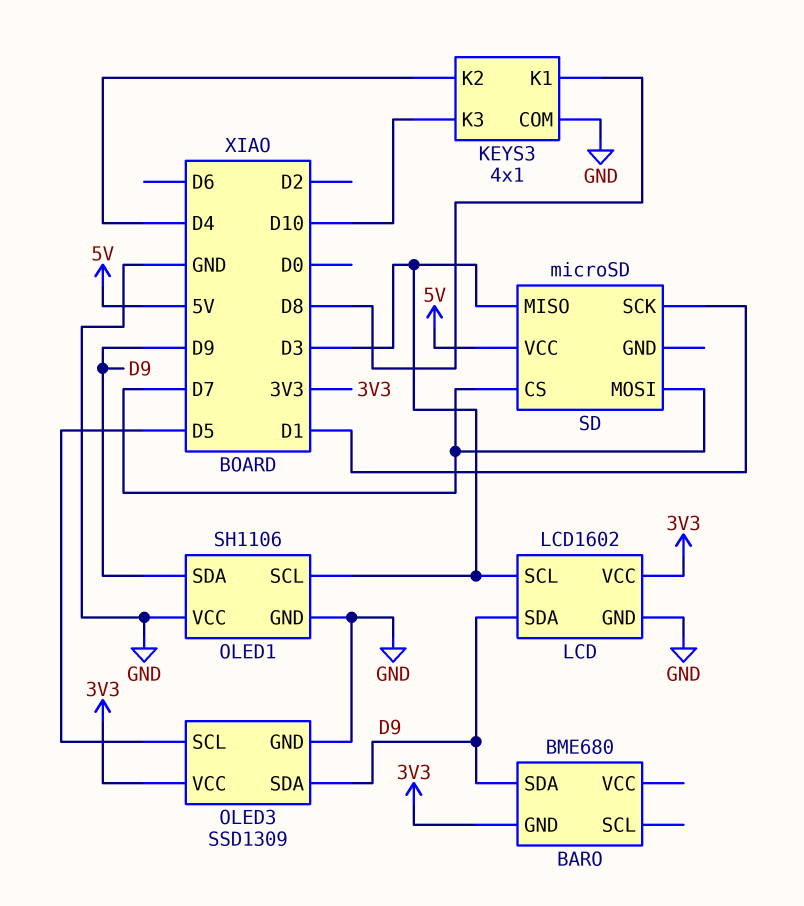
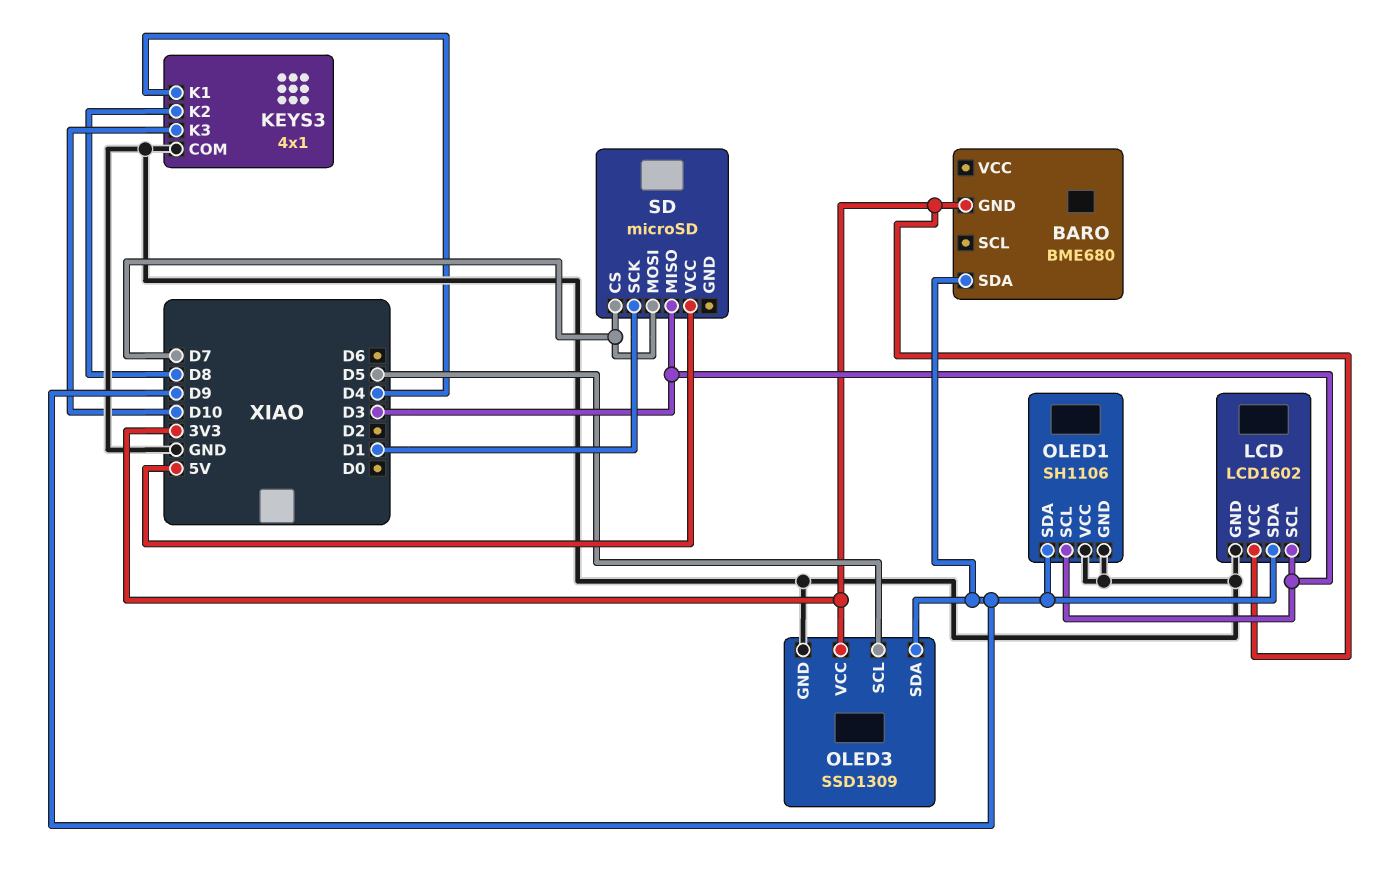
KEYS3 pin K1: D8 -> D4
KEYS3 pin K2: D4 -> D8

